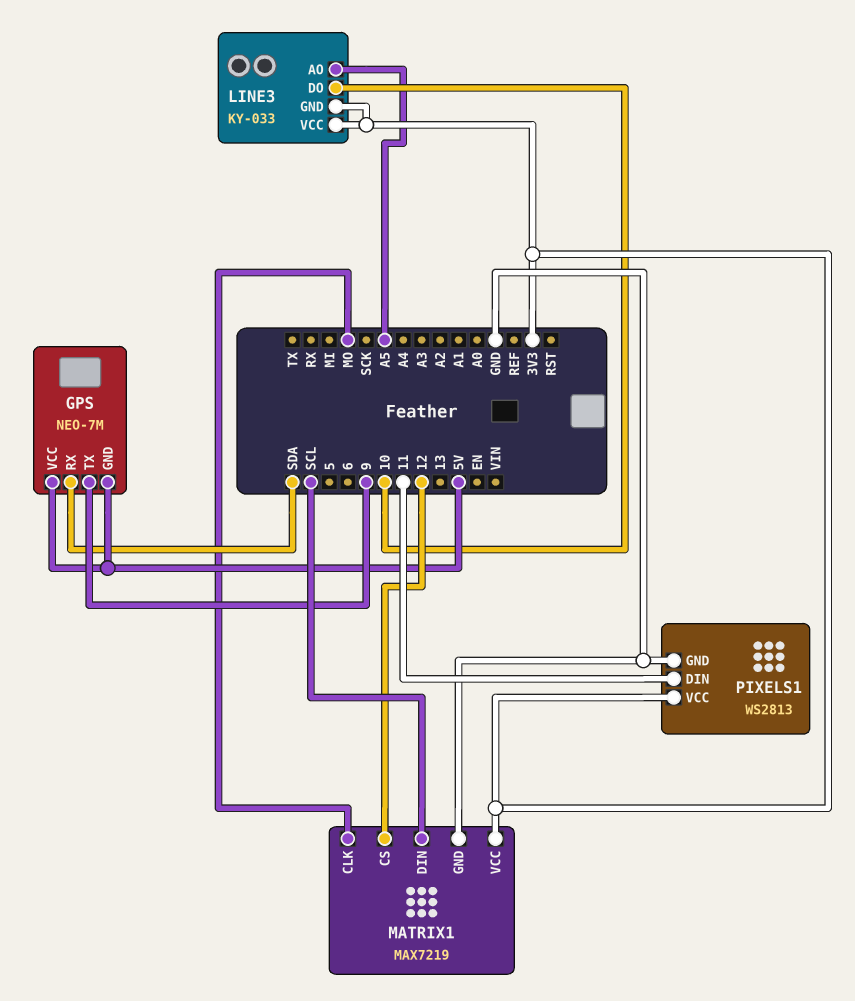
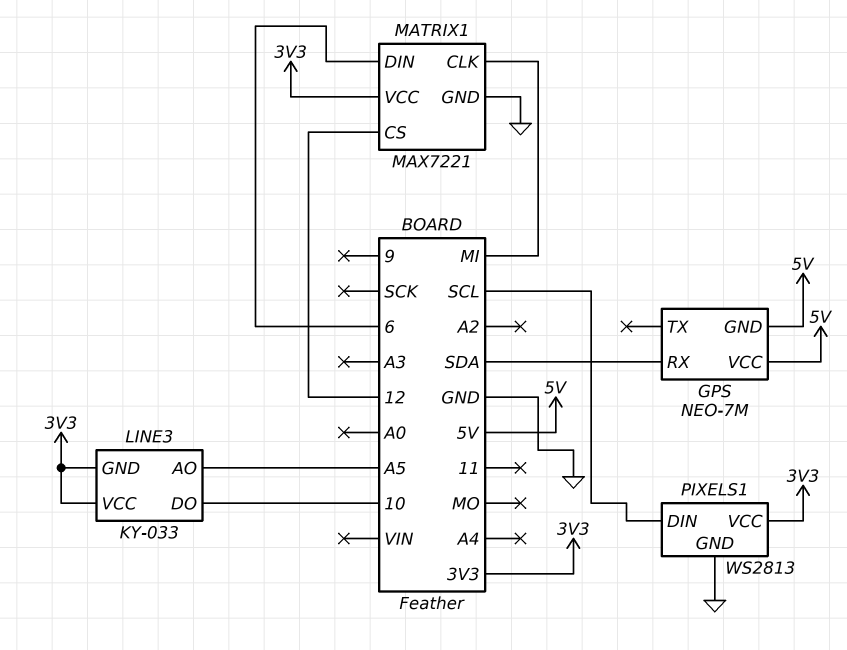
GPS pin TX: 9 -> none
MATRIX1: MAX7219 -> MAX7221
MATRIX1 pin CLK: MO -> MI
MATRIX1 pin DIN: SCL -> 6
PIXELS1 pin DIN: 11 -> SCL

